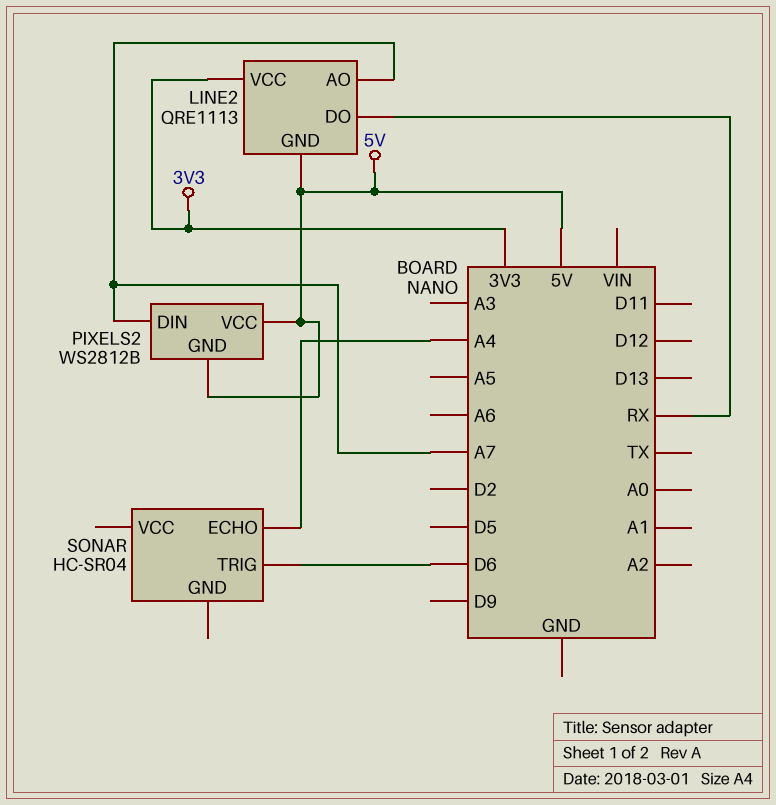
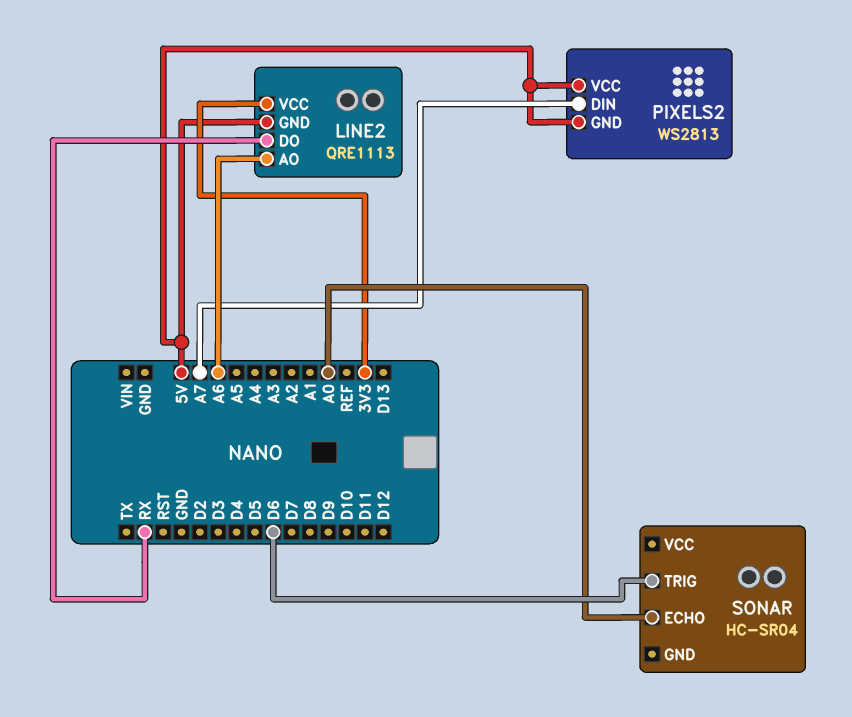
LINE2 pin AO: A7 -> A6
PIXELS2: WS2812B -> WS2813
SONAR pin ECHO: A4 -> A0

